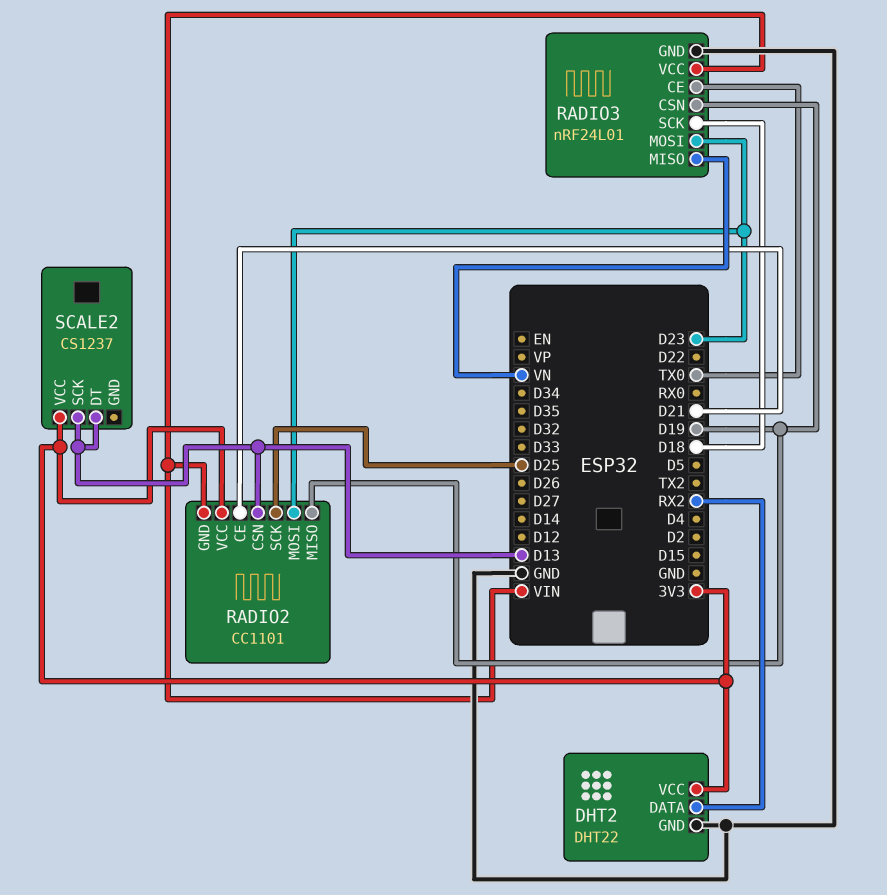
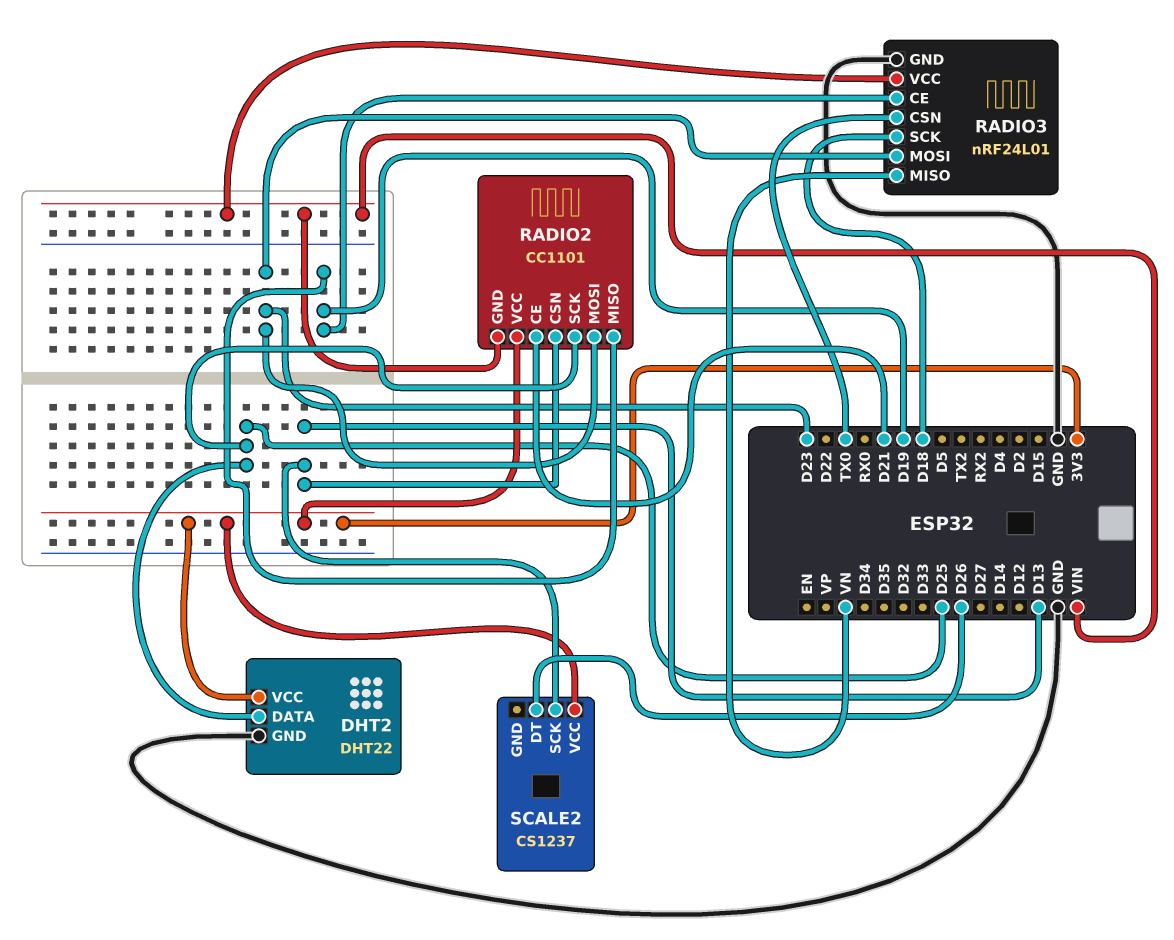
DHT2 pin DATA: RX2 -> D25
RADIO3 pin CE: TX0 -> D19
RADIO3 pin CSN: D19 -> TX0
SCALE2 pin DT: D13 -> D26

